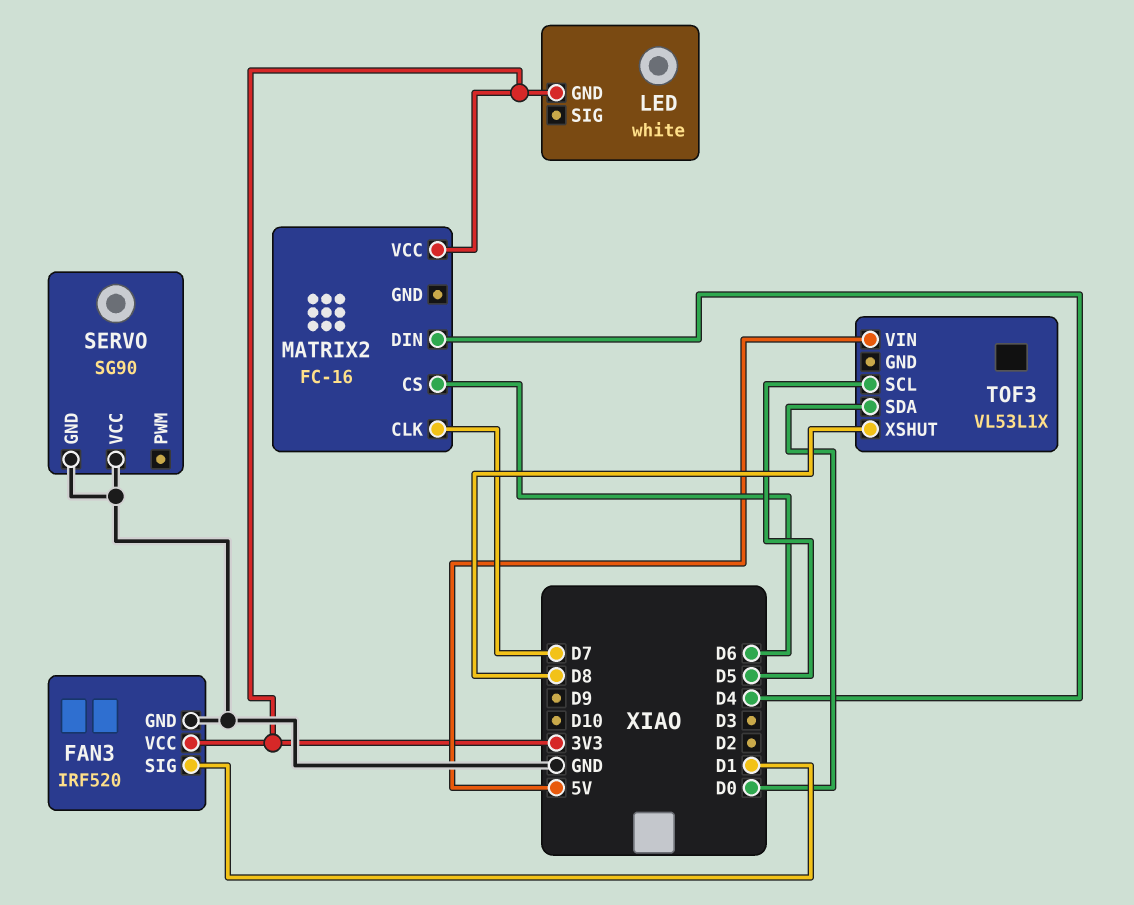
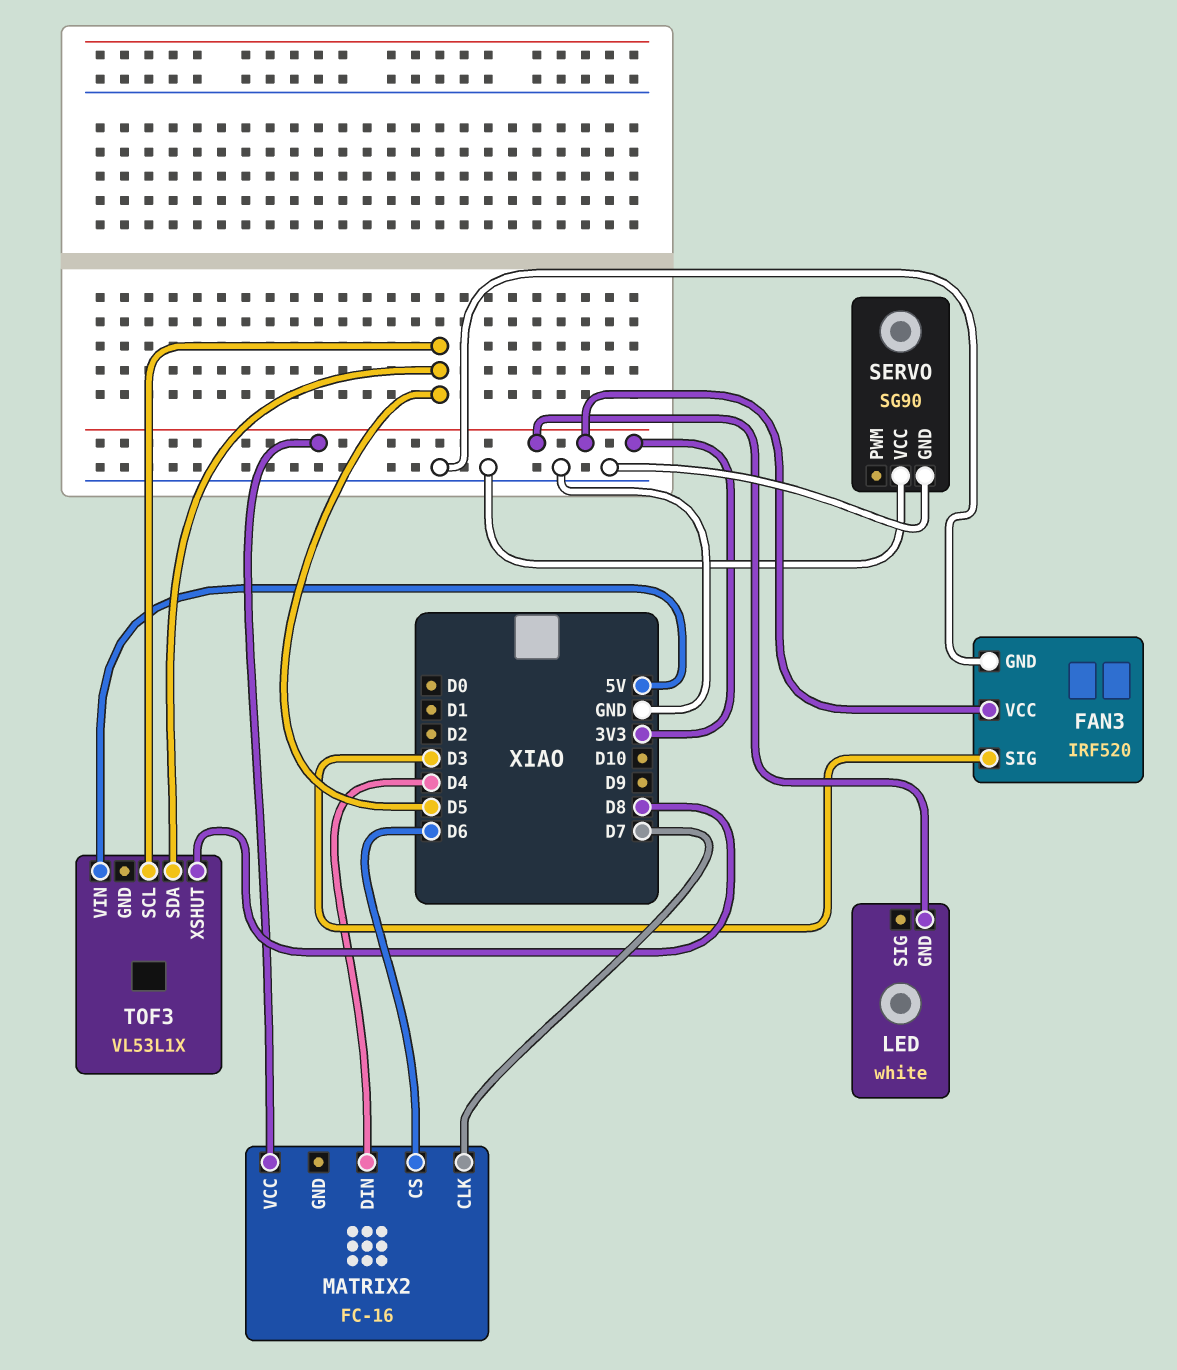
FAN3 pin SIG: D1 -> D3
TOF3 pin SDA: D0 -> D5

